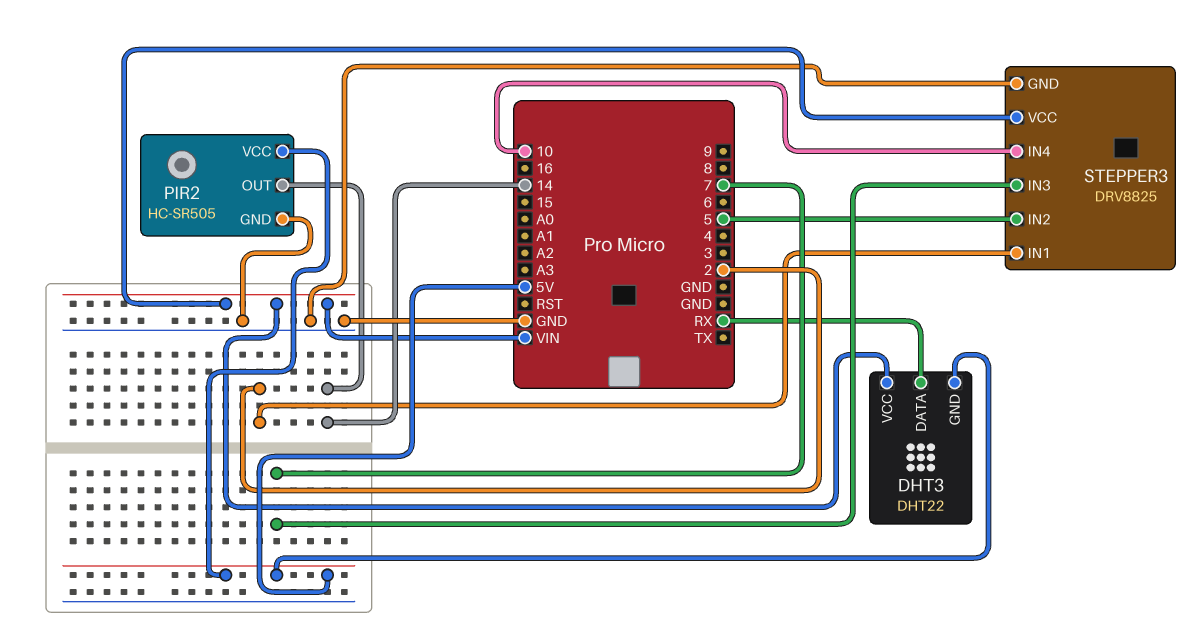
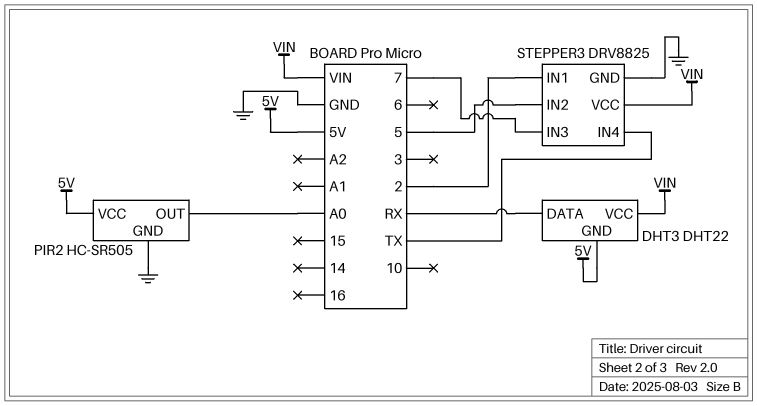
PIR2 pin OUT: 14 -> A0
STEPPER3 pin IN4: 10 -> TX

